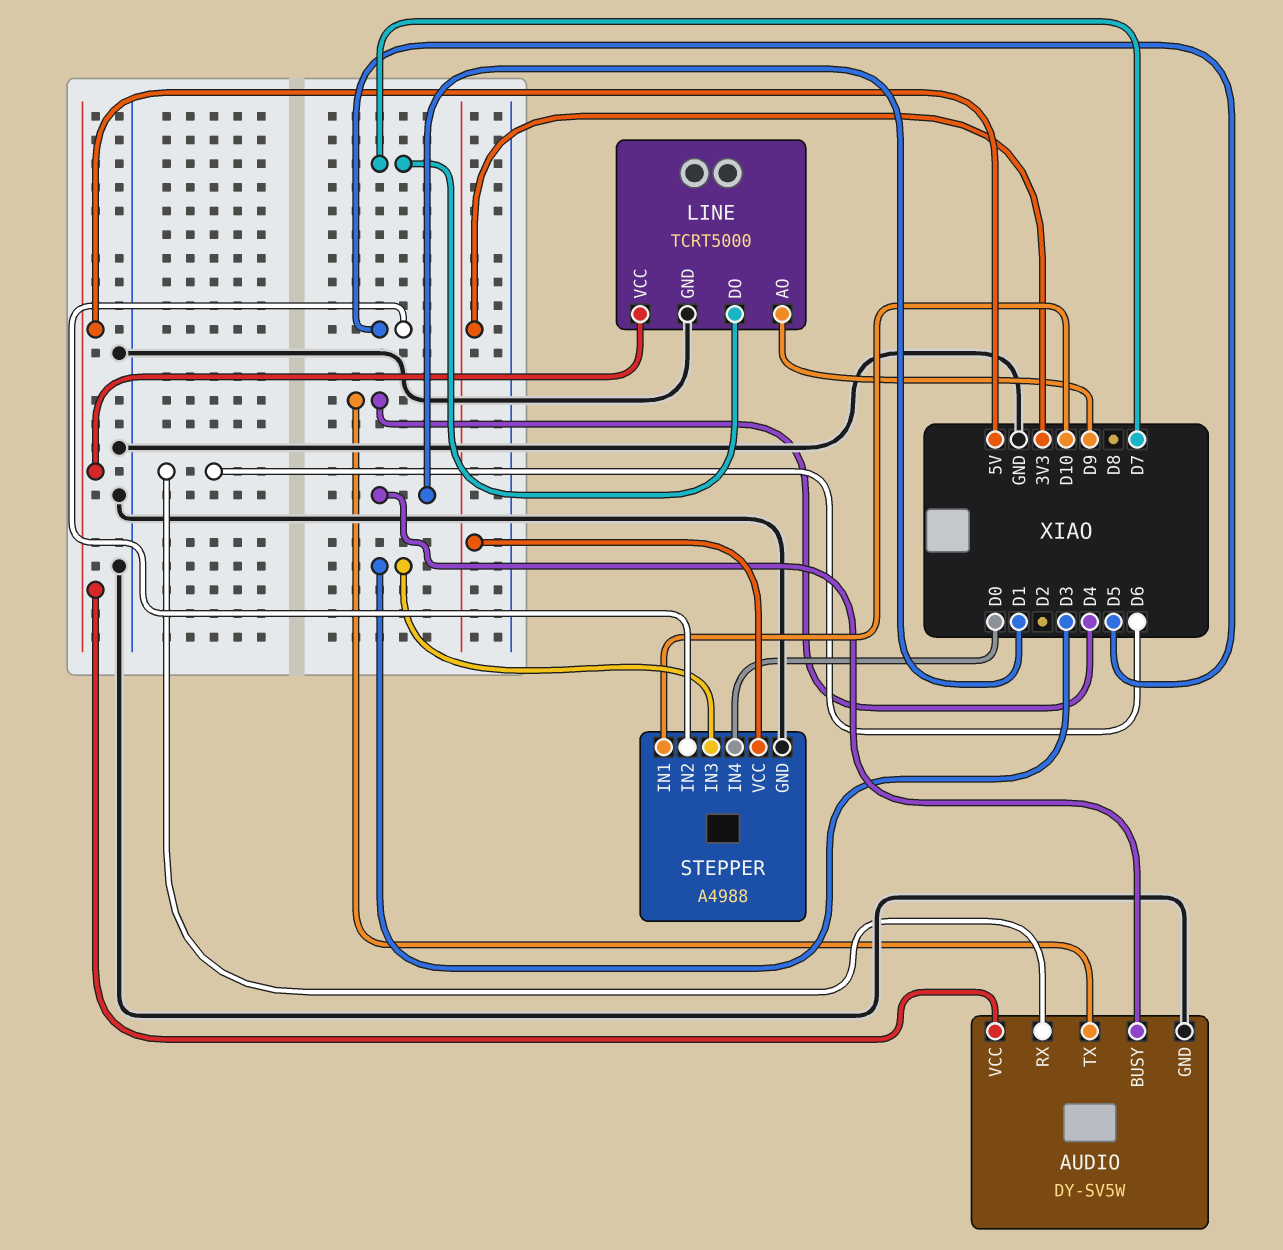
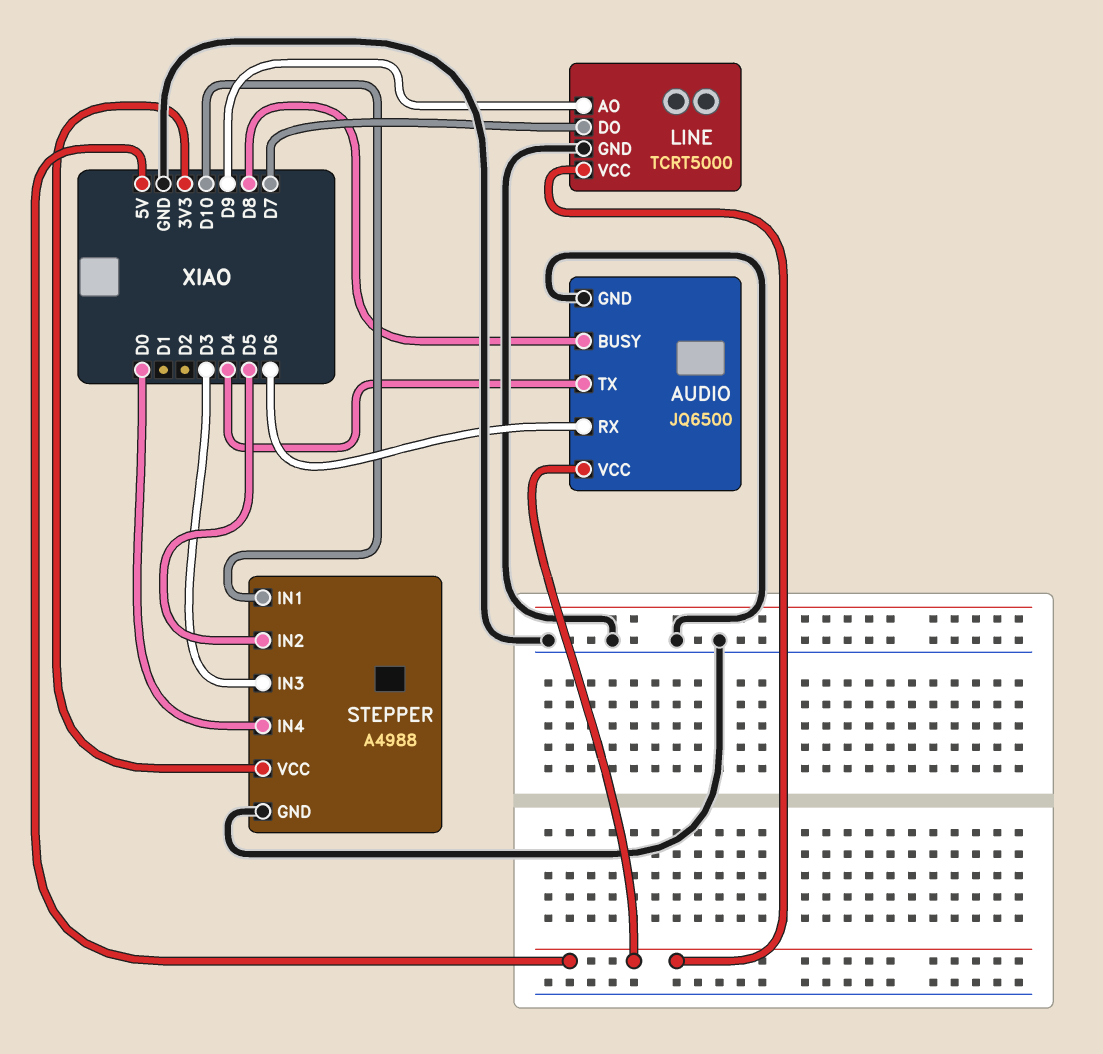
AUDIO: DY-SV5W -> JQ6500
AUDIO pin BUSY: D1 -> D8

